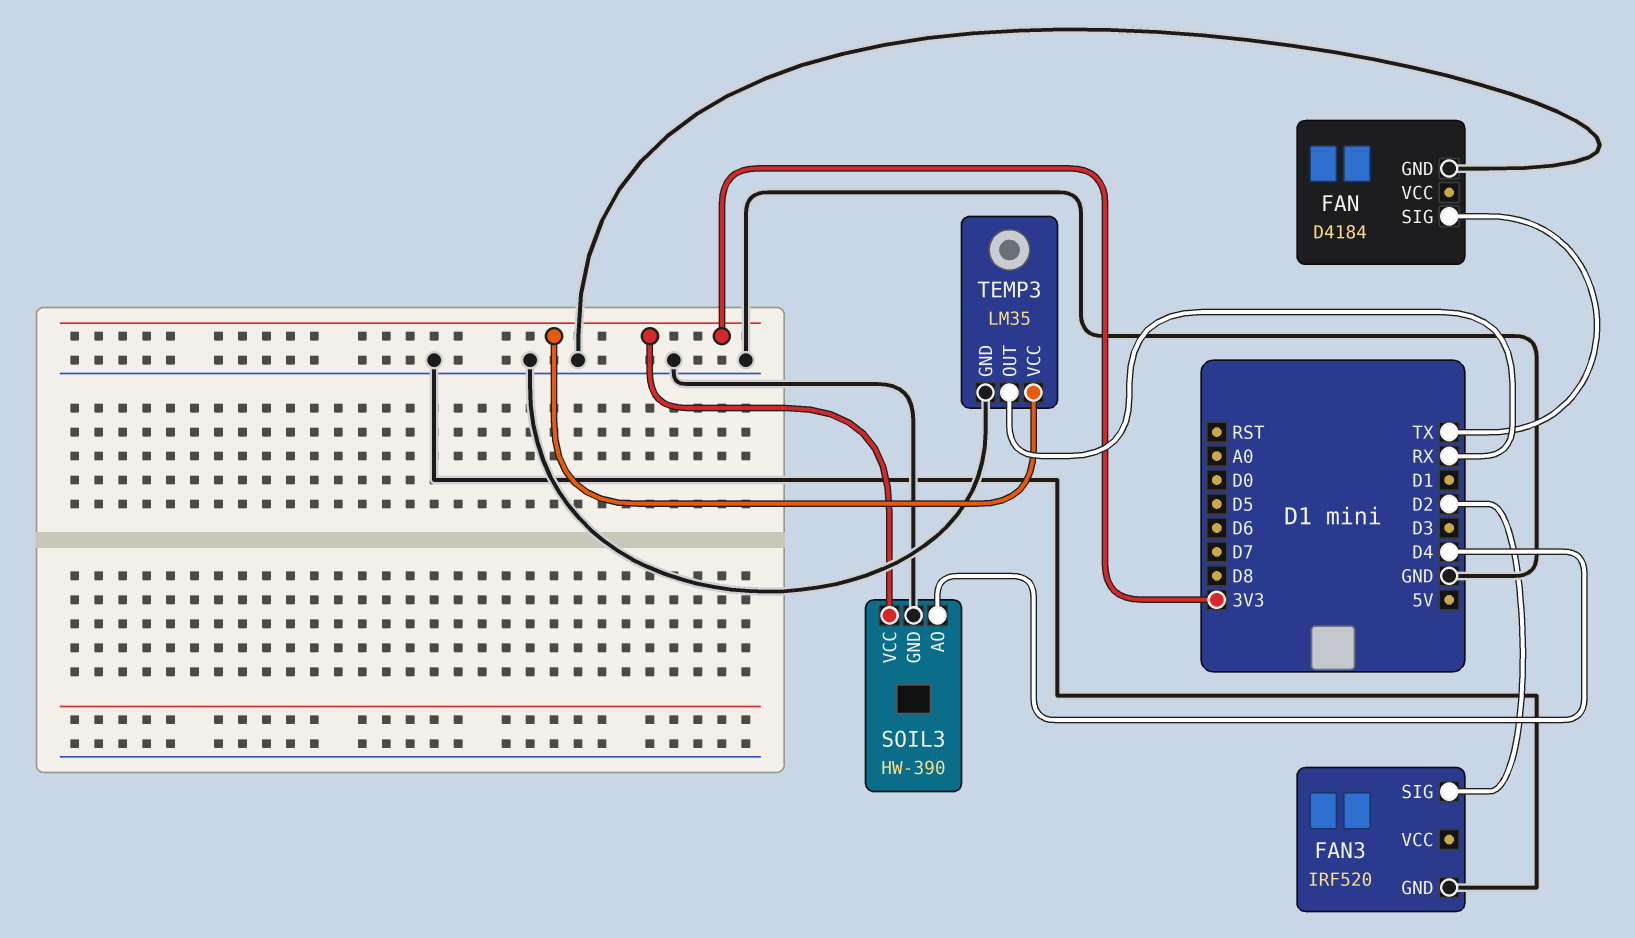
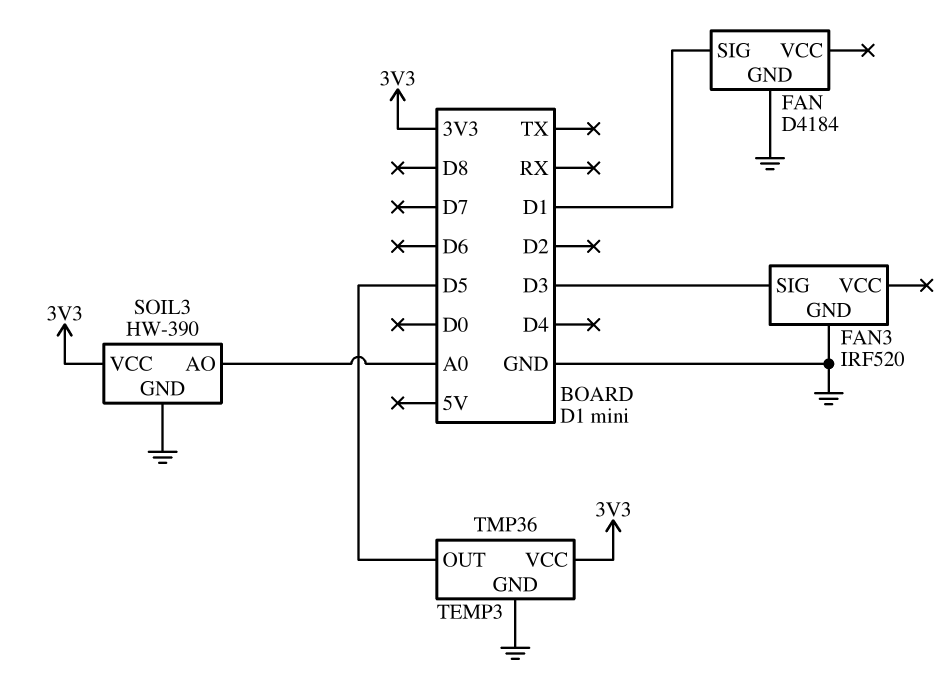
FAN pin SIG: TX -> D1
FAN3 pin SIG: D2 -> D3
SOIL3 pin AO: D4 -> A0
TEMP3: LM35 -> TMP36
TEMP3 pin OUT: RX -> D5

